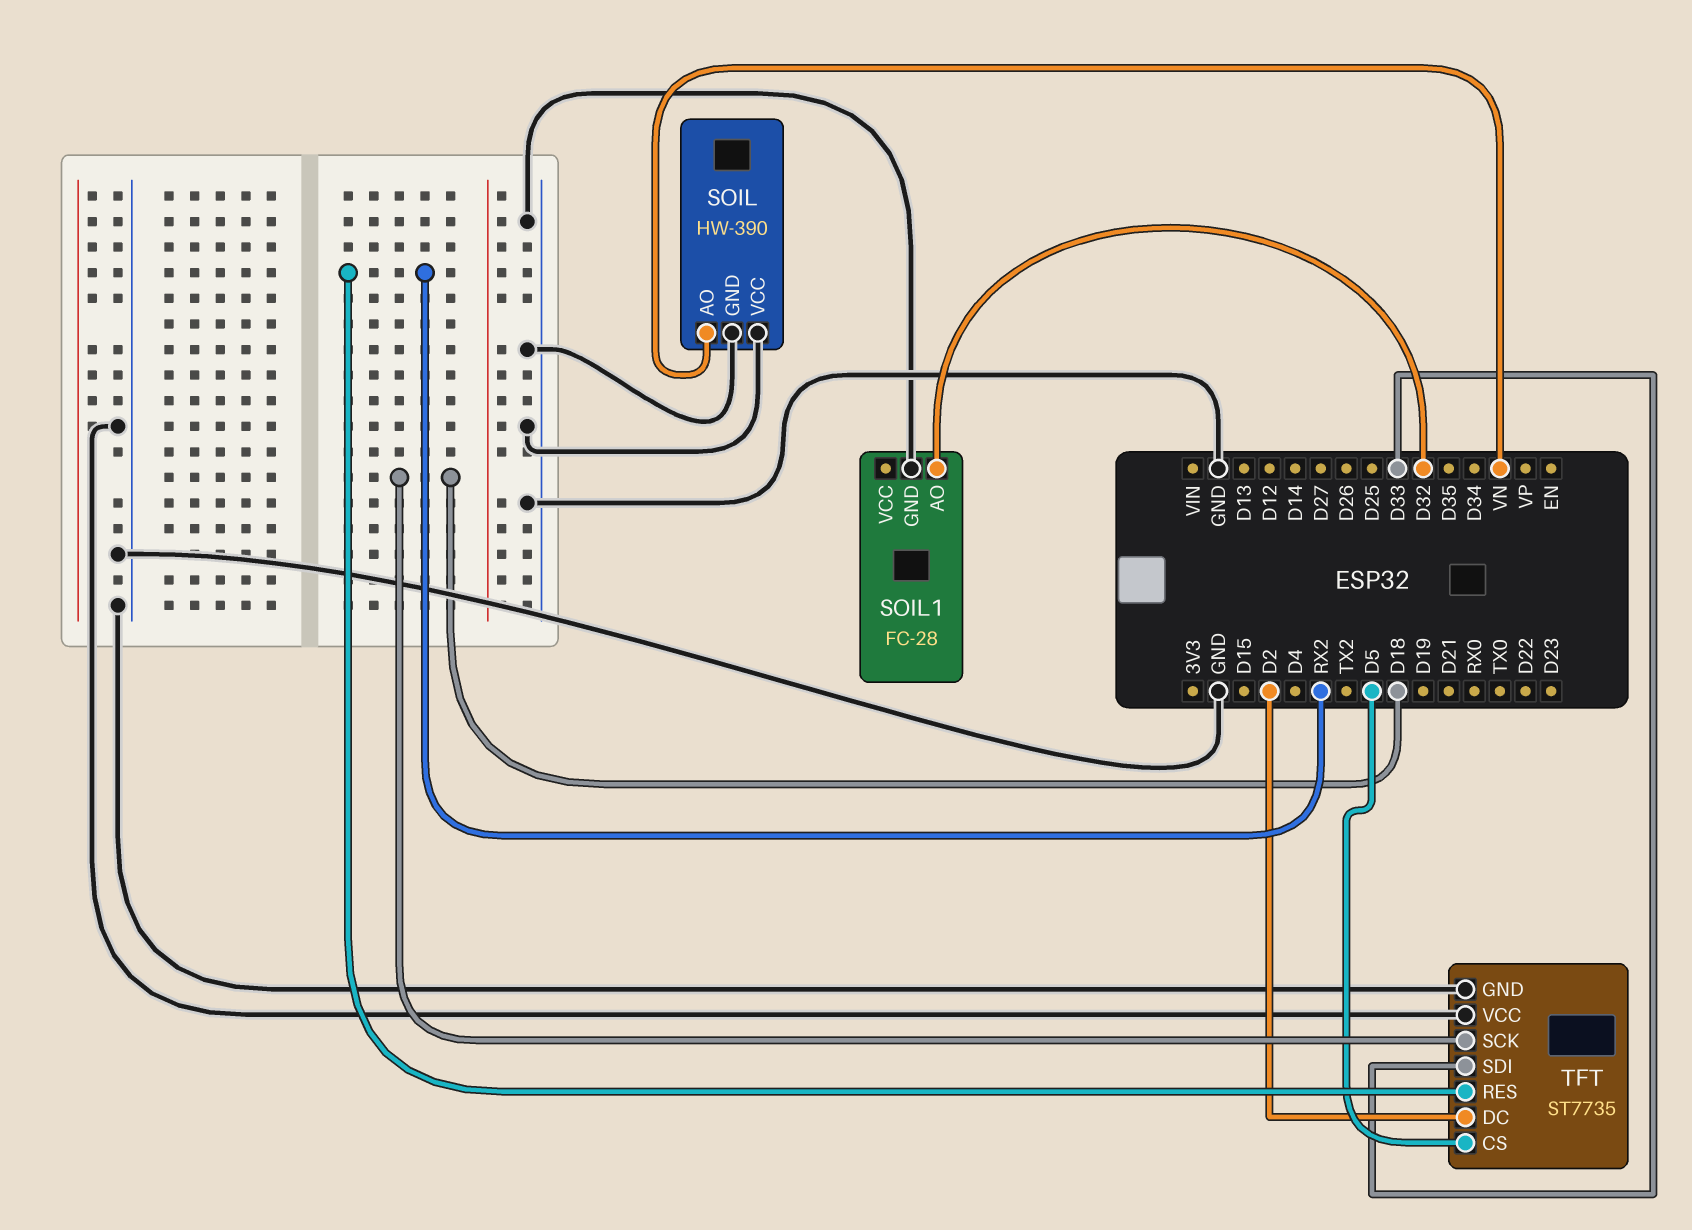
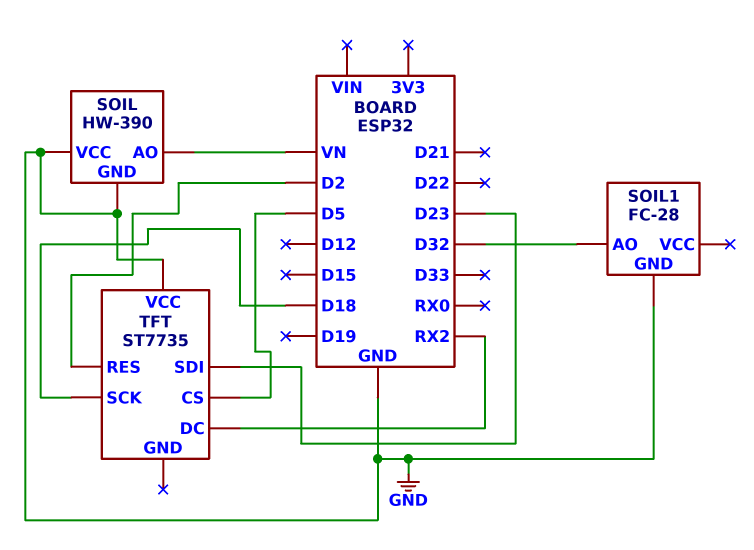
TFT pin DC: D2 -> RX2
TFT pin GND: GND -> none
TFT pin RES: RX2 -> D2
TFT pin SDI: D33 -> D23

